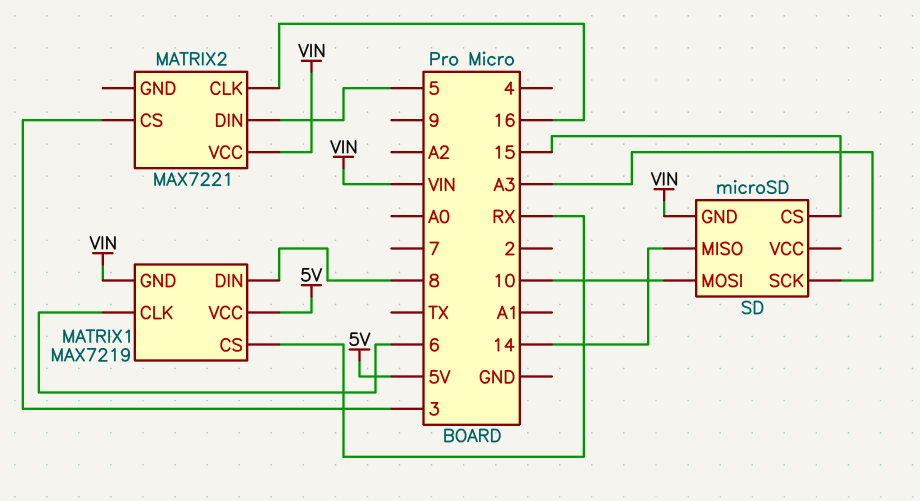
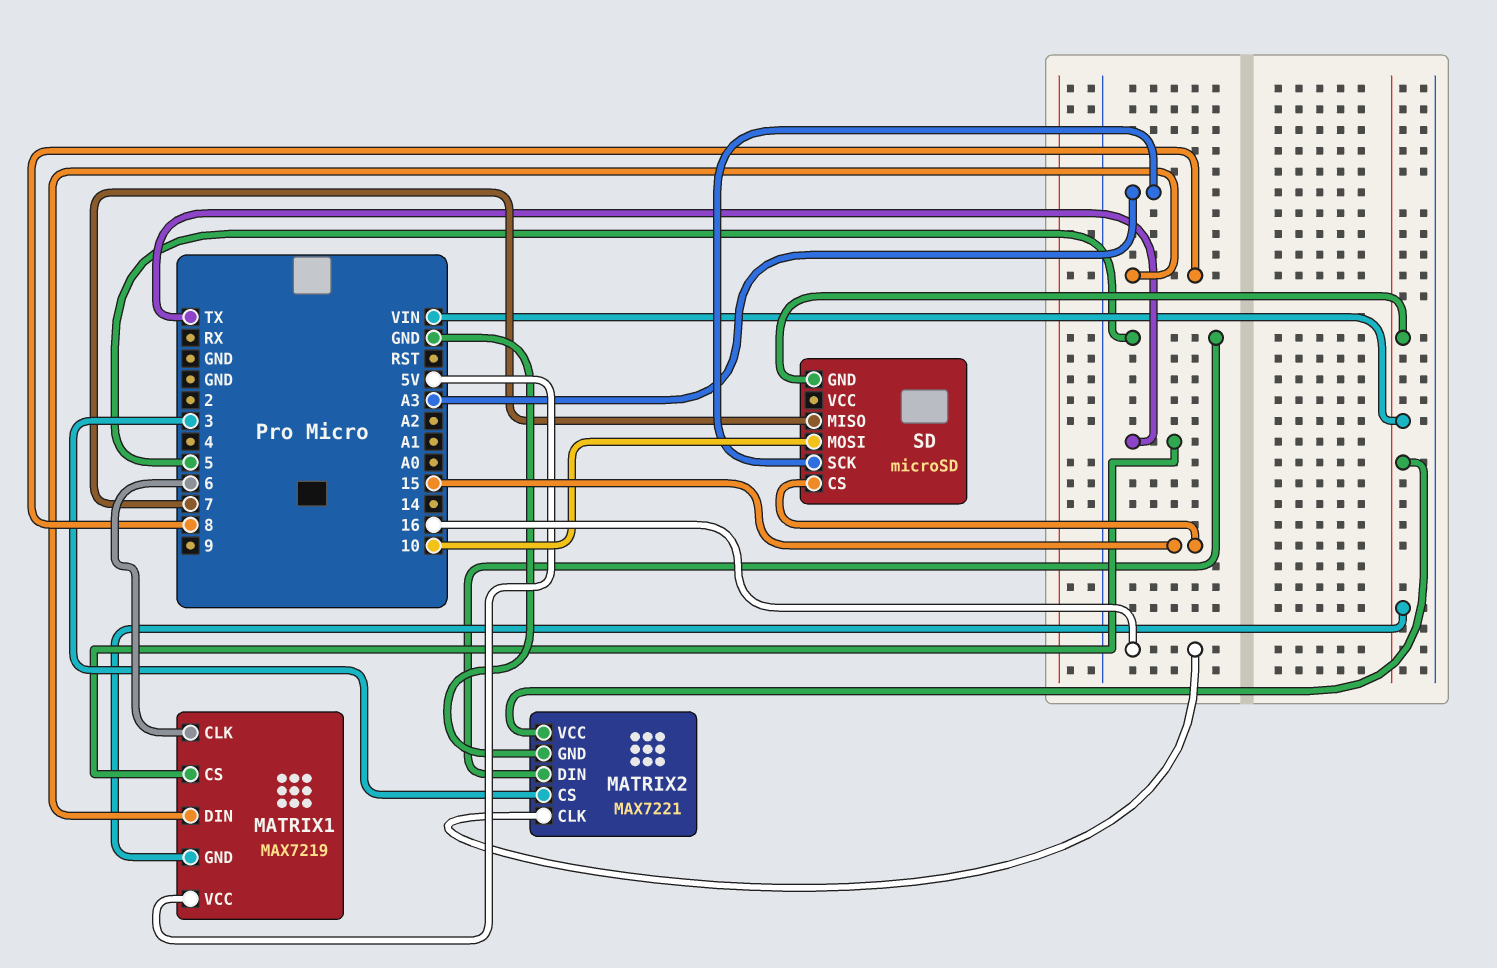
MATRIX1 pin CS: RX -> TX
MATRIX2 pin GND: none -> GND
SD pin MISO: 14 -> 7

